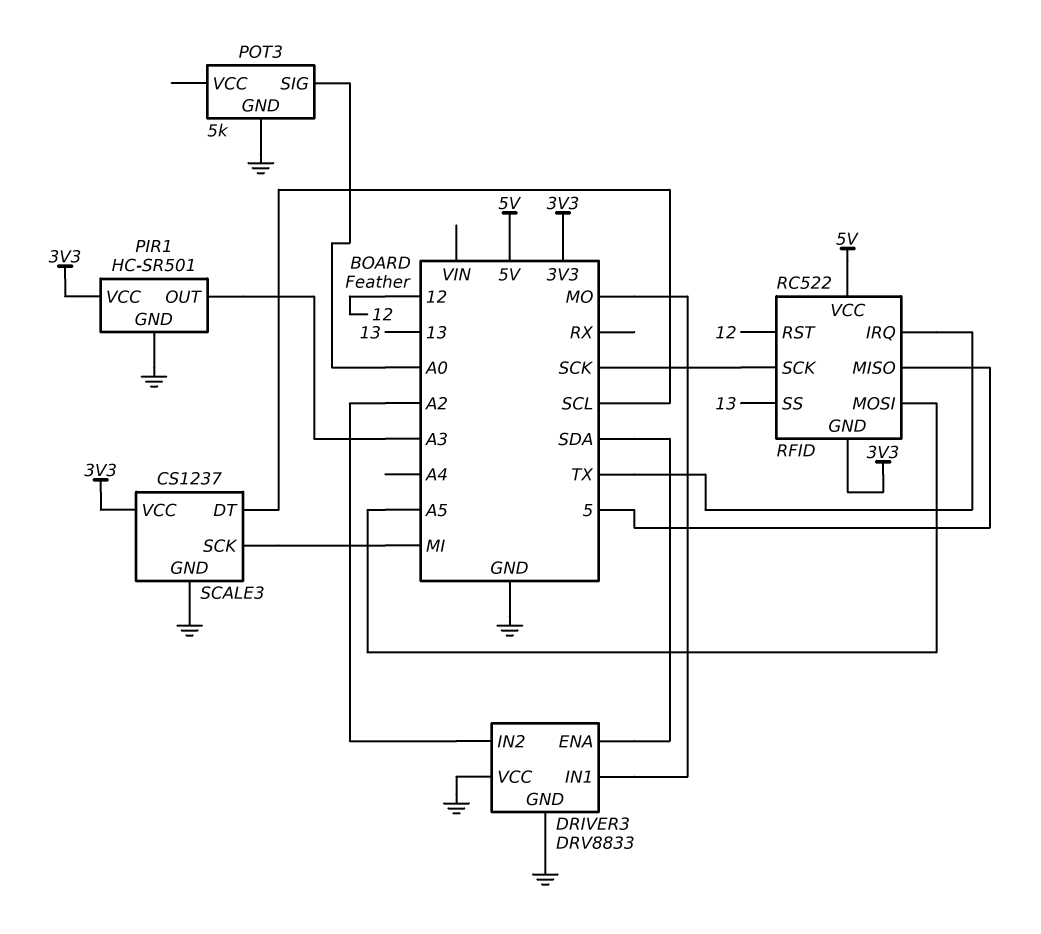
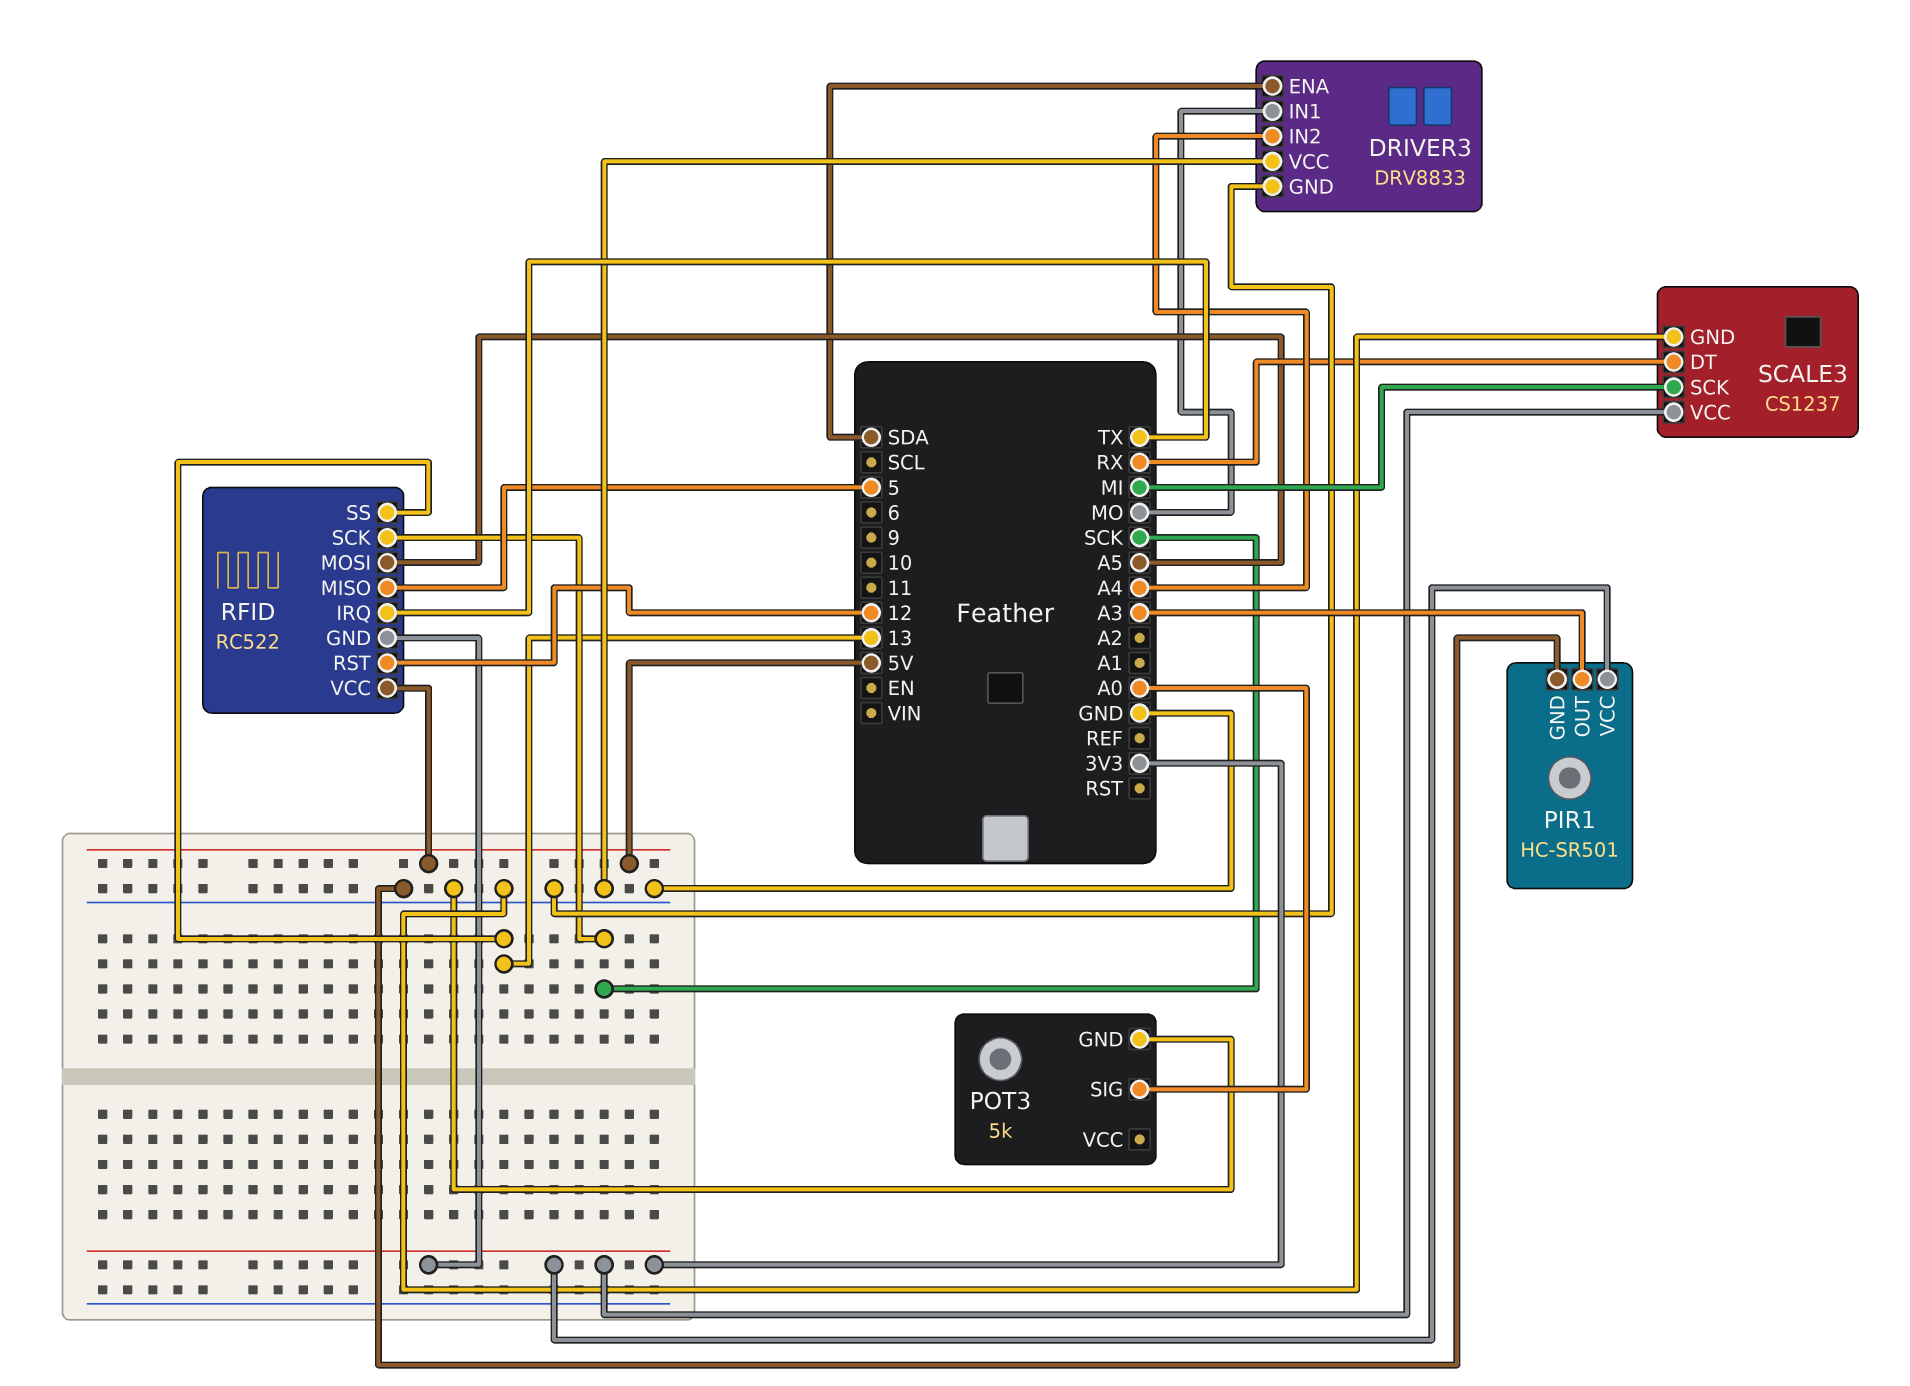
DRIVER3 pin IN2: A2 -> A4
SCALE3 pin DT: SCL -> RX

